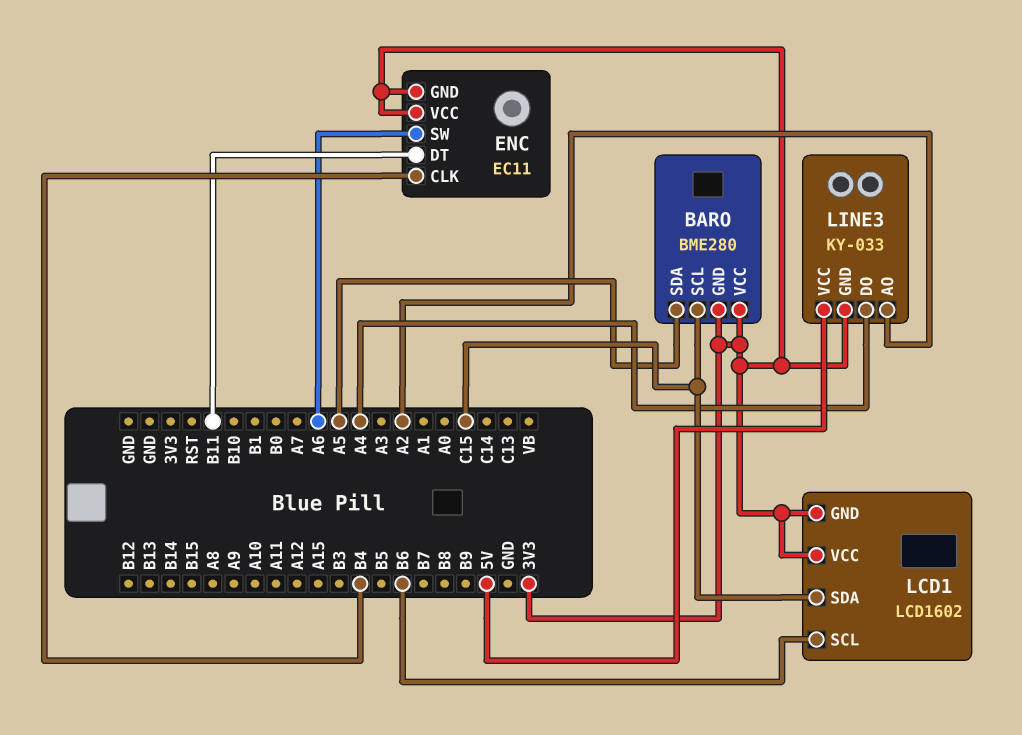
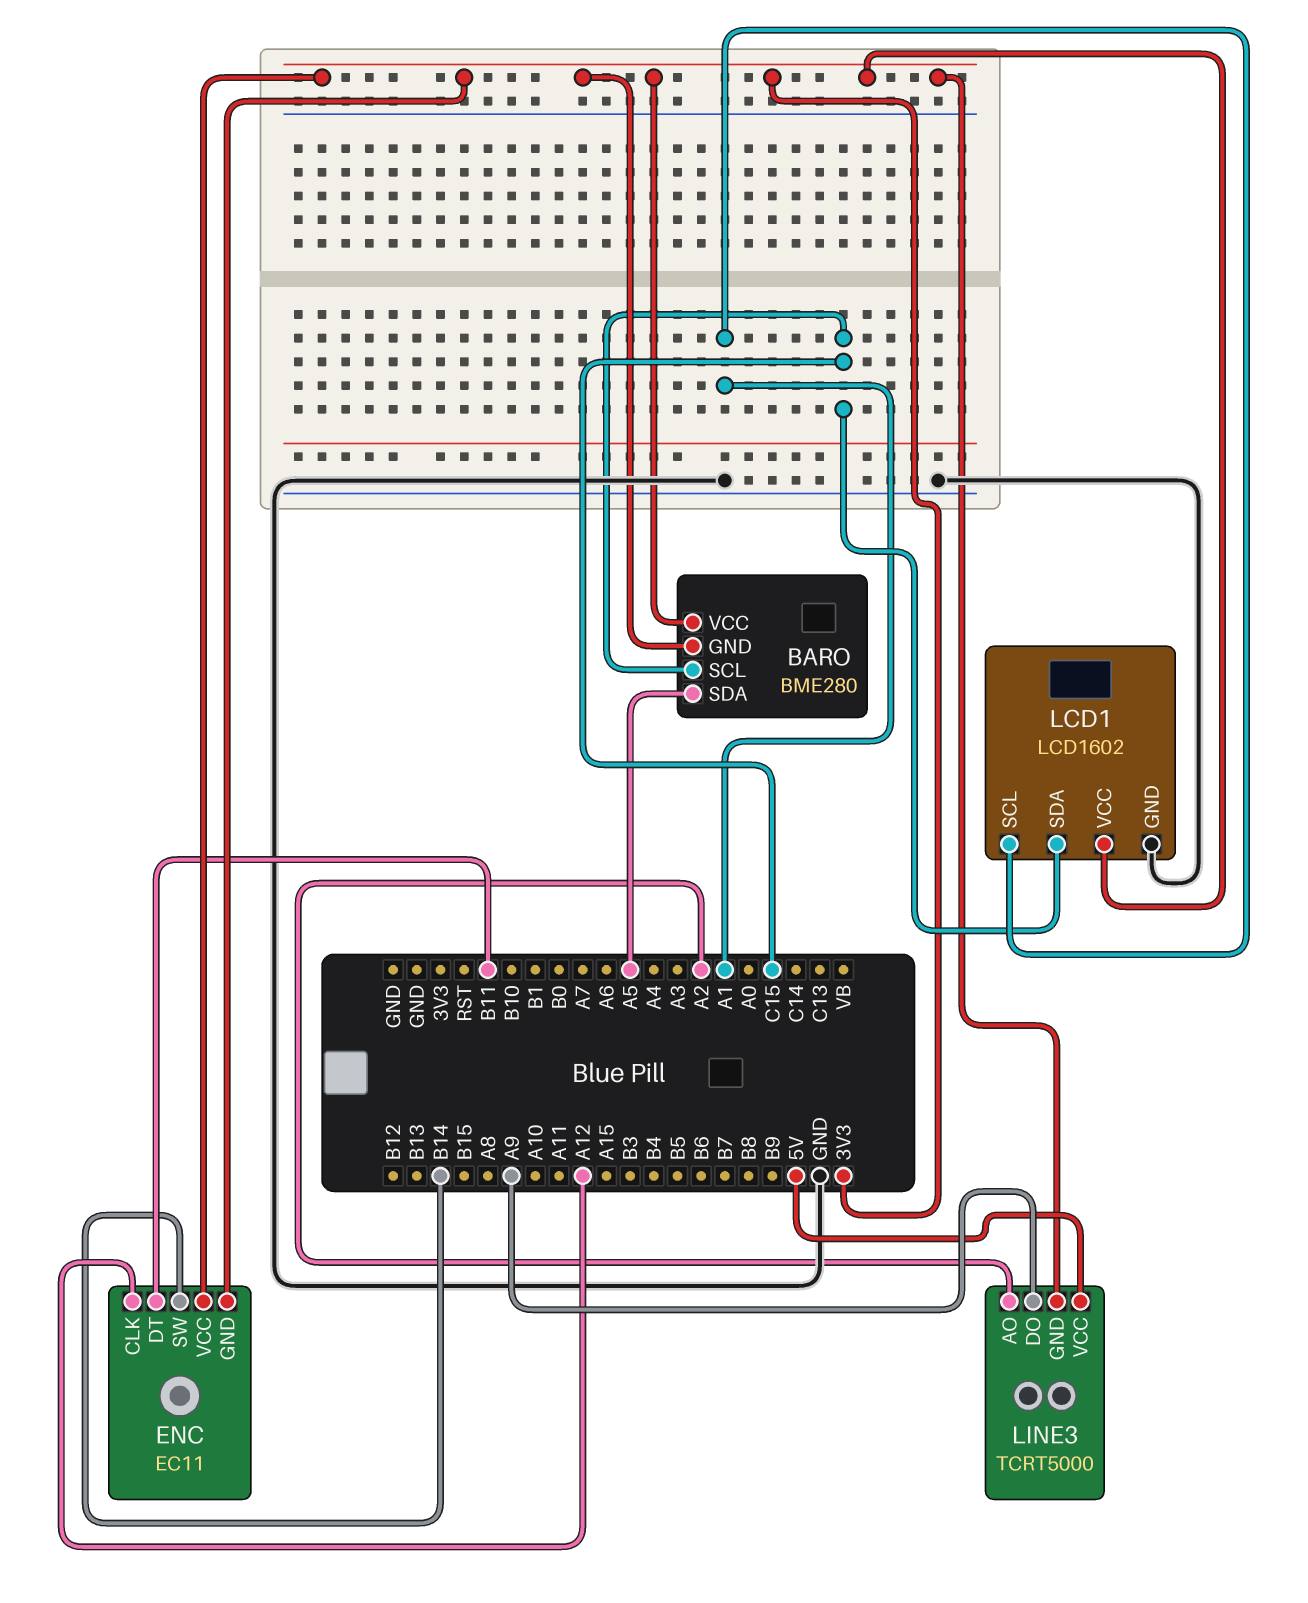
ENC pin CLK: B4 -> A12
ENC pin SW: A6 -> B14
LCD1 pin GND: 3V3 -> GND
LCD1 pin SCL: B6 -> A1
LINE3: KY-033 -> TCRT5000
LINE3 pin DO: A4 -> A9

